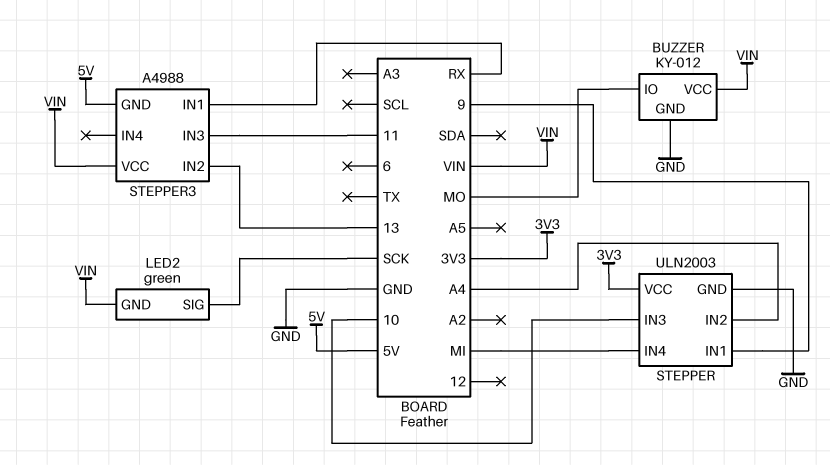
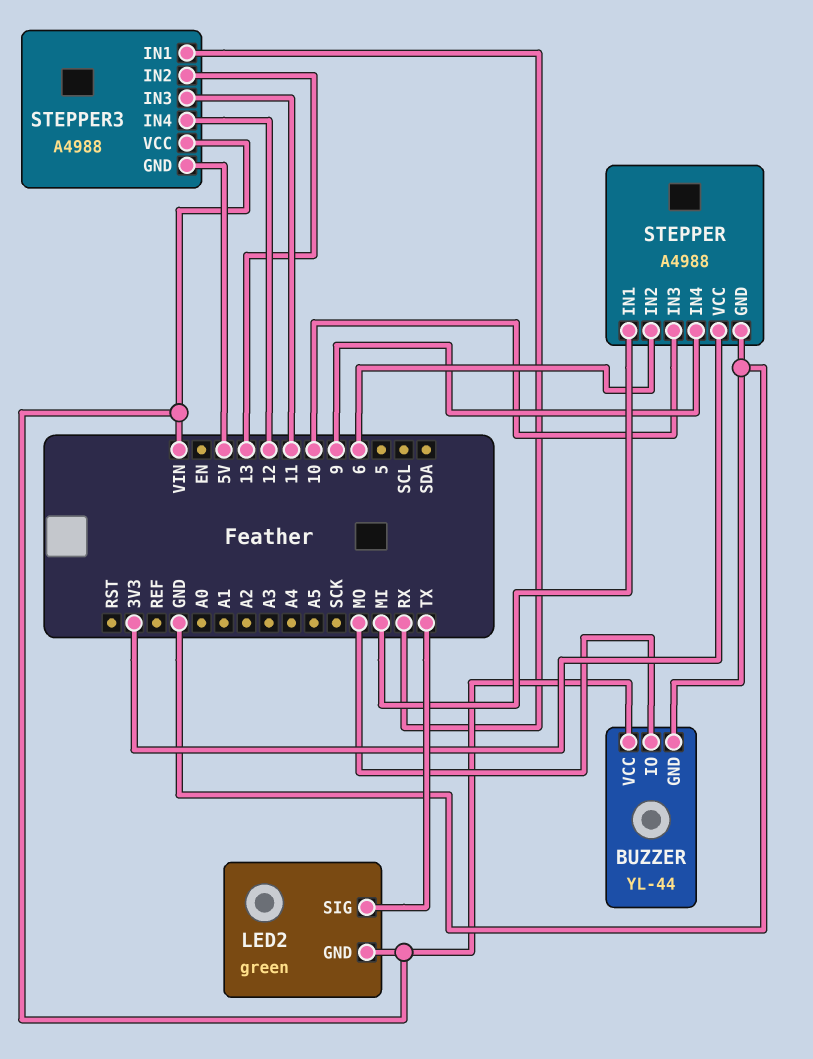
BUZZER: KY-012 -> YL-44
LED2 pin SIG: SCK -> TX
STEPPER: ULN2003 -> A4988
STEPPER pin IN1: 9 -> MI
STEPPER pin IN2: A4 -> 6
STEPPER pin IN4: MI -> 9
STEPPER3 pin IN4: none -> 12

